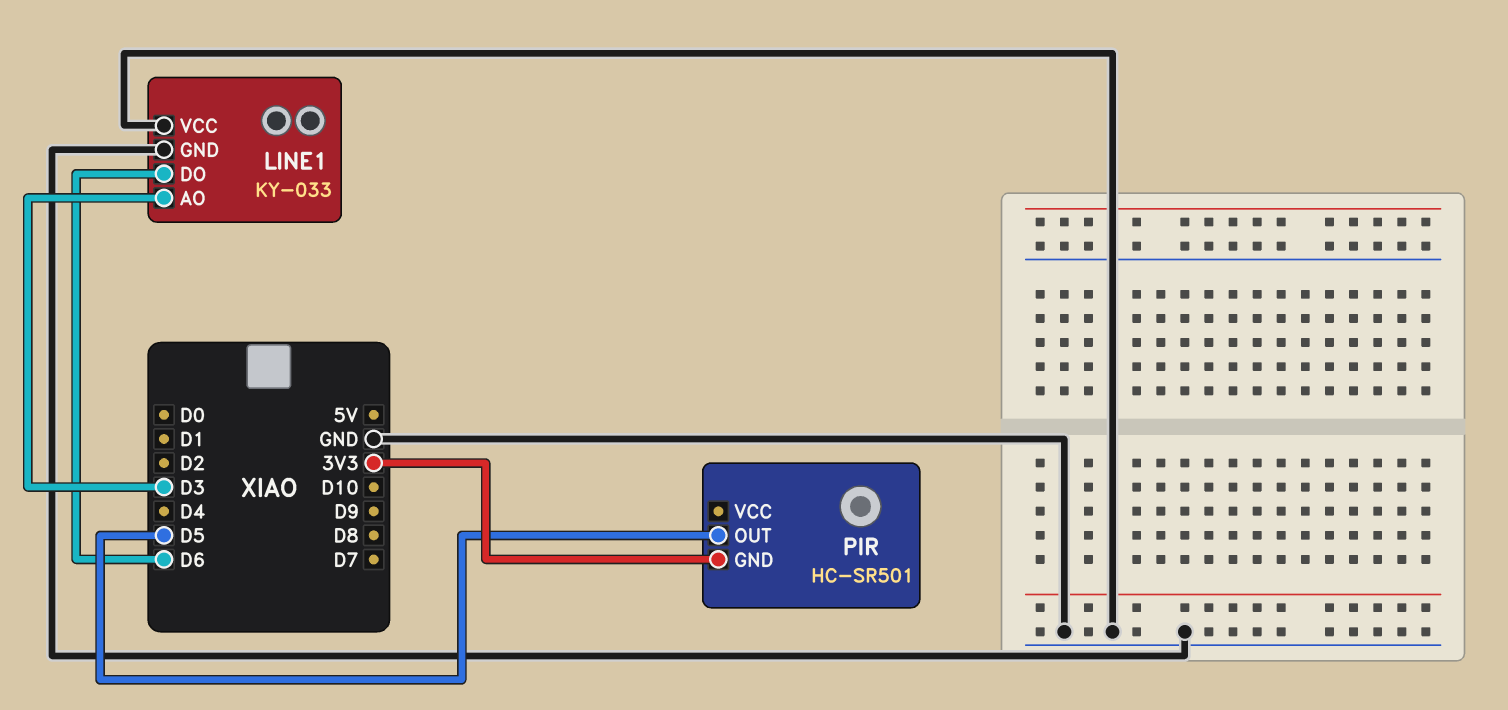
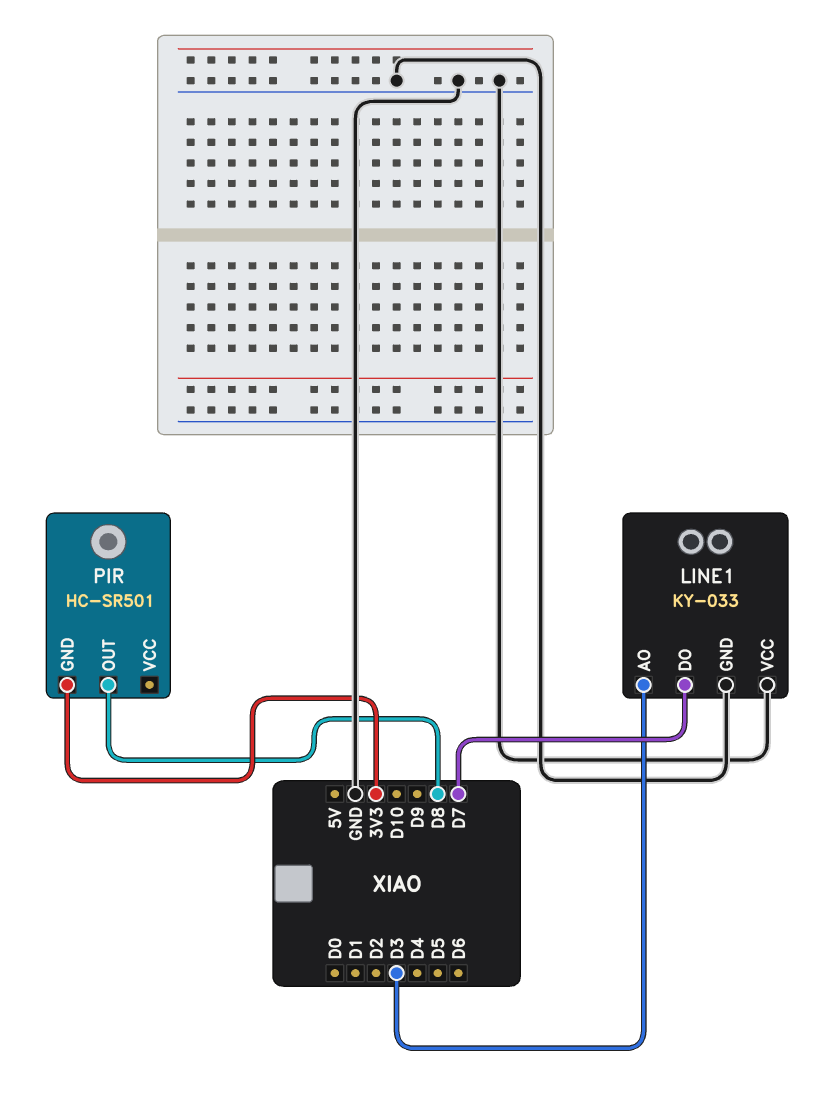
LINE1 pin DO: D6 -> D7
PIR pin OUT: D5 -> D8

